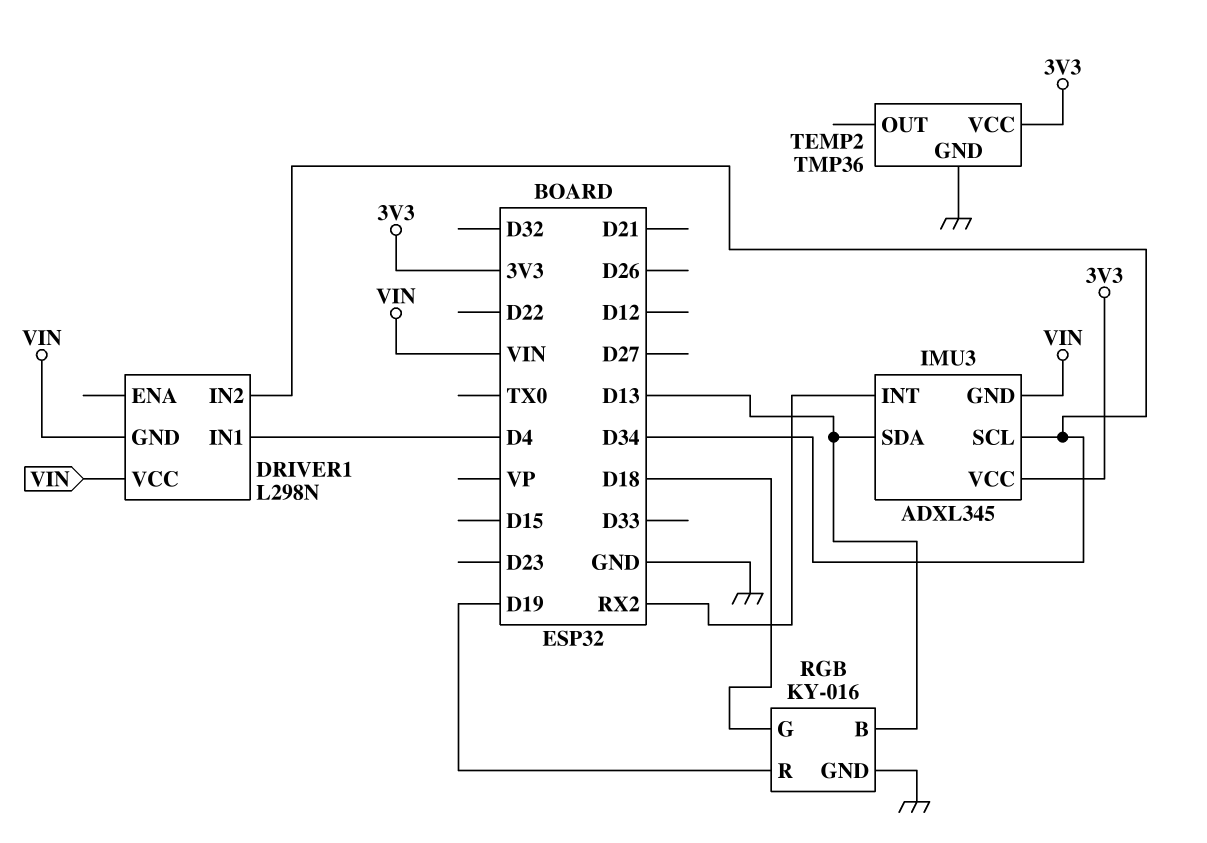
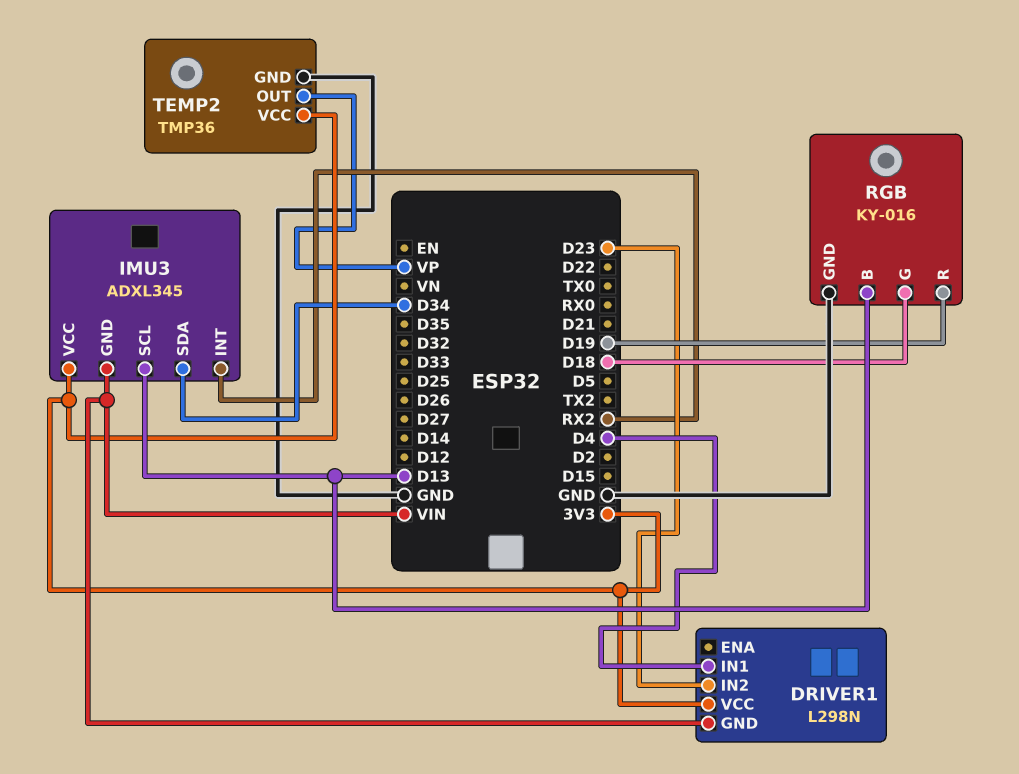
DRIVER1 pin IN2: D34 -> D23
DRIVER1 pin VCC: VIN -> 3V3
IMU3 pin SCL: D34 -> D13
IMU3 pin SDA: D13 -> D34
TEMP2 pin OUT: none -> VP

